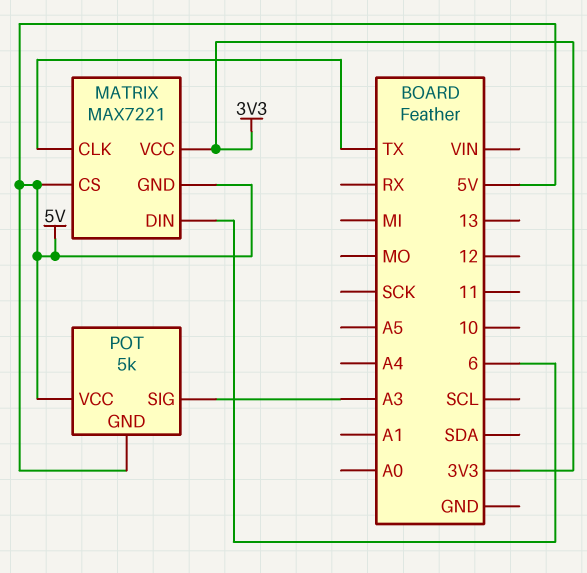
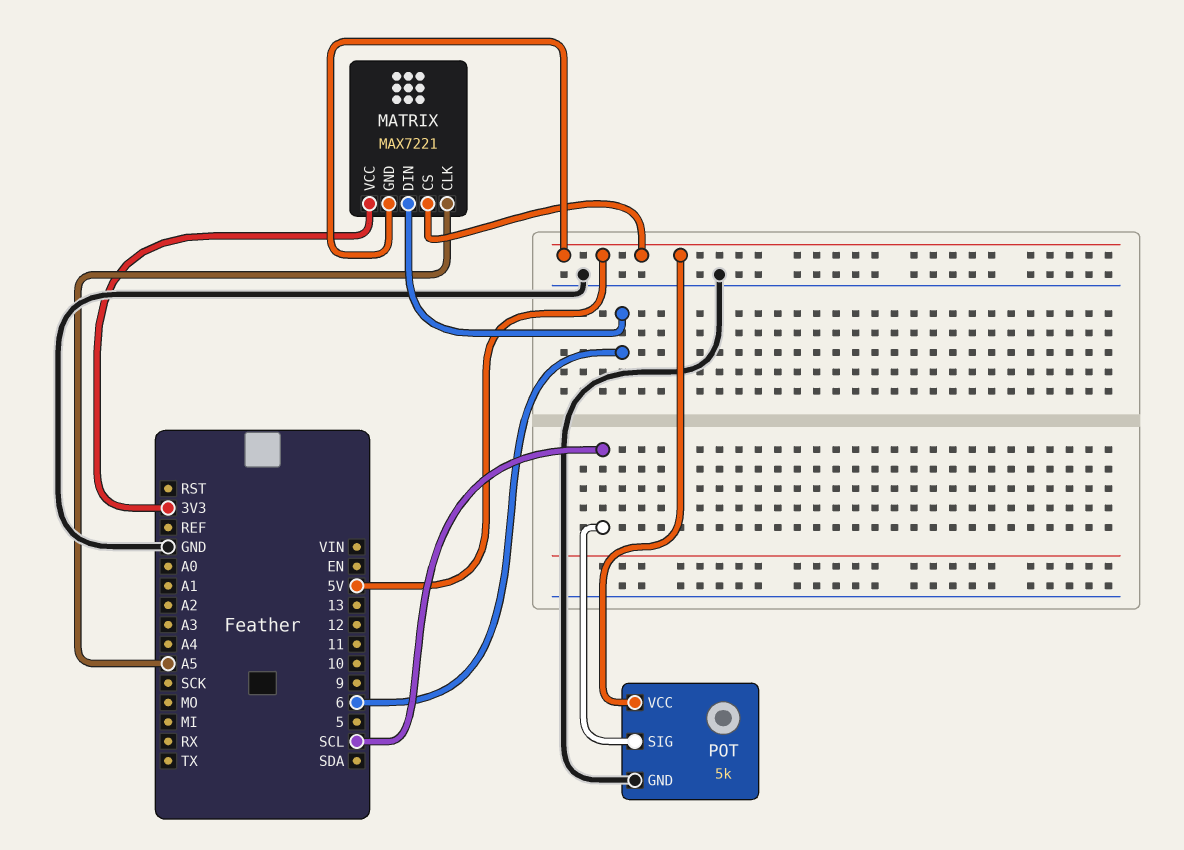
MATRIX pin CLK: TX -> A5
POT pin GND: 5V -> GND
POT pin SIG: A3 -> SCL

